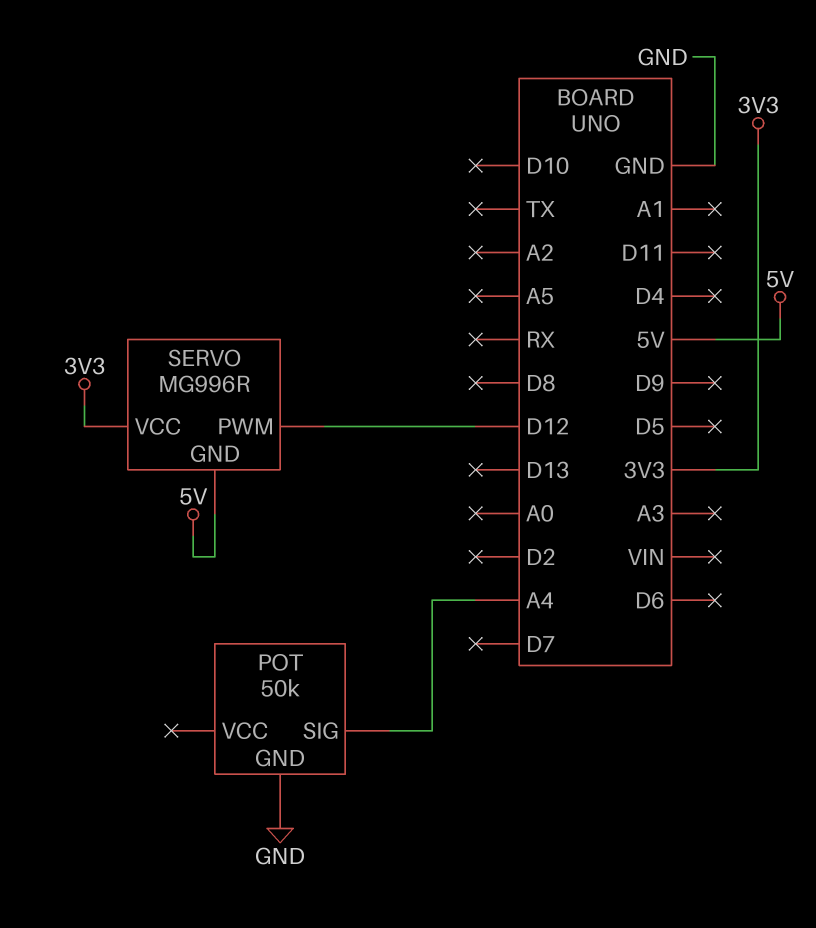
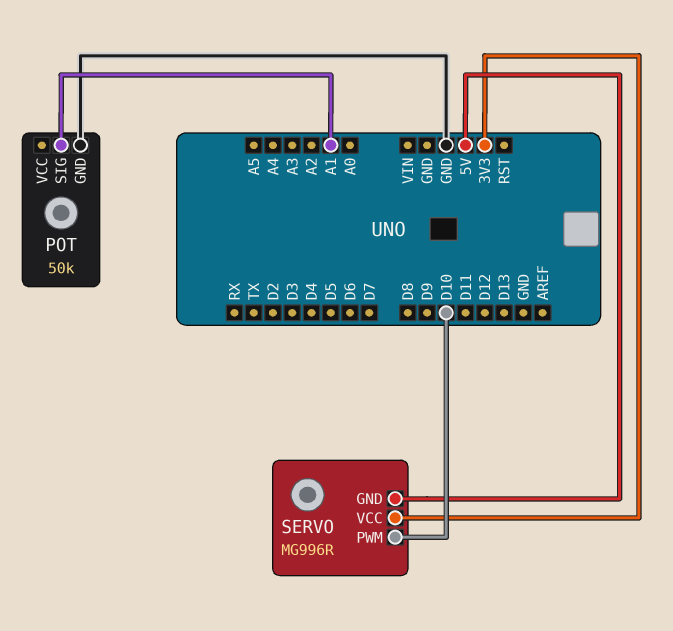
POT pin SIG: A4 -> A1
SERVO pin PWM: D12 -> D10

